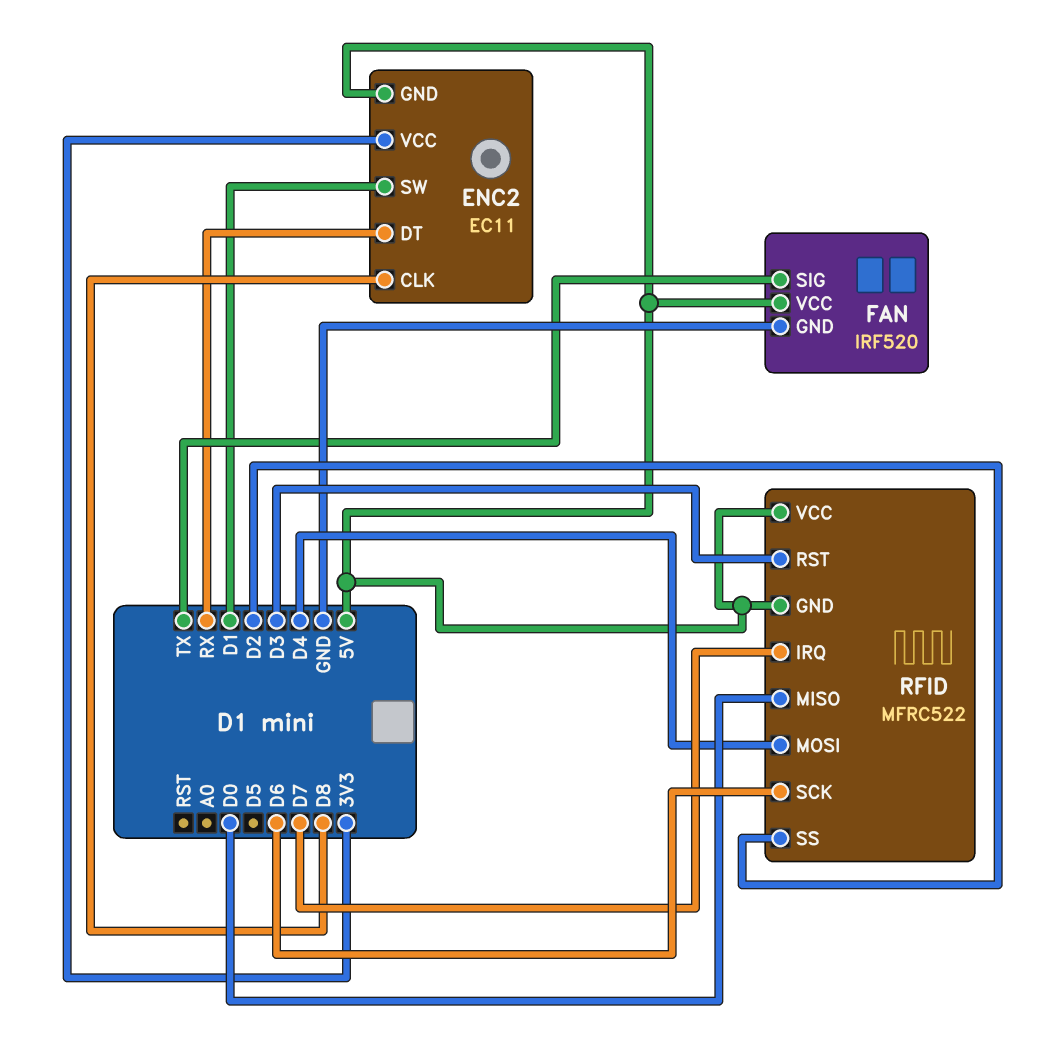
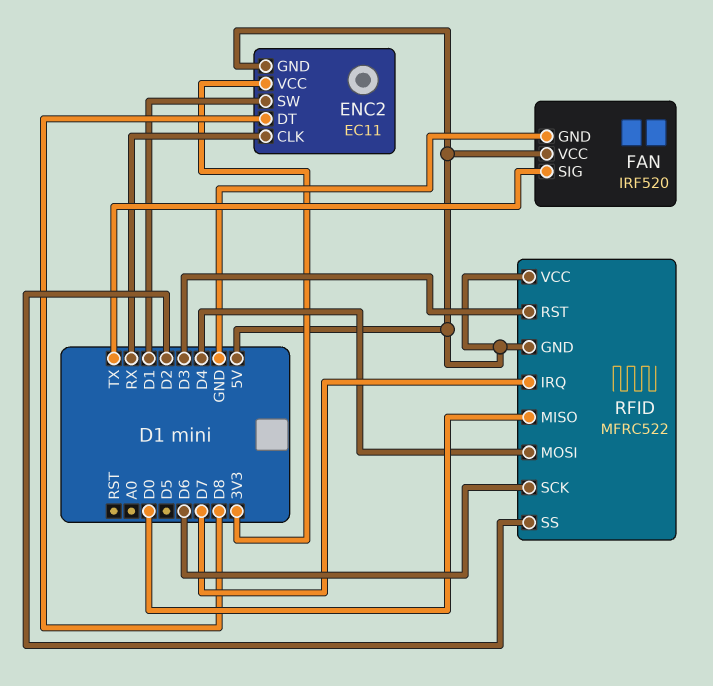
ENC2 pin CLK: D8 -> RX
ENC2 pin DT: RX -> D8

